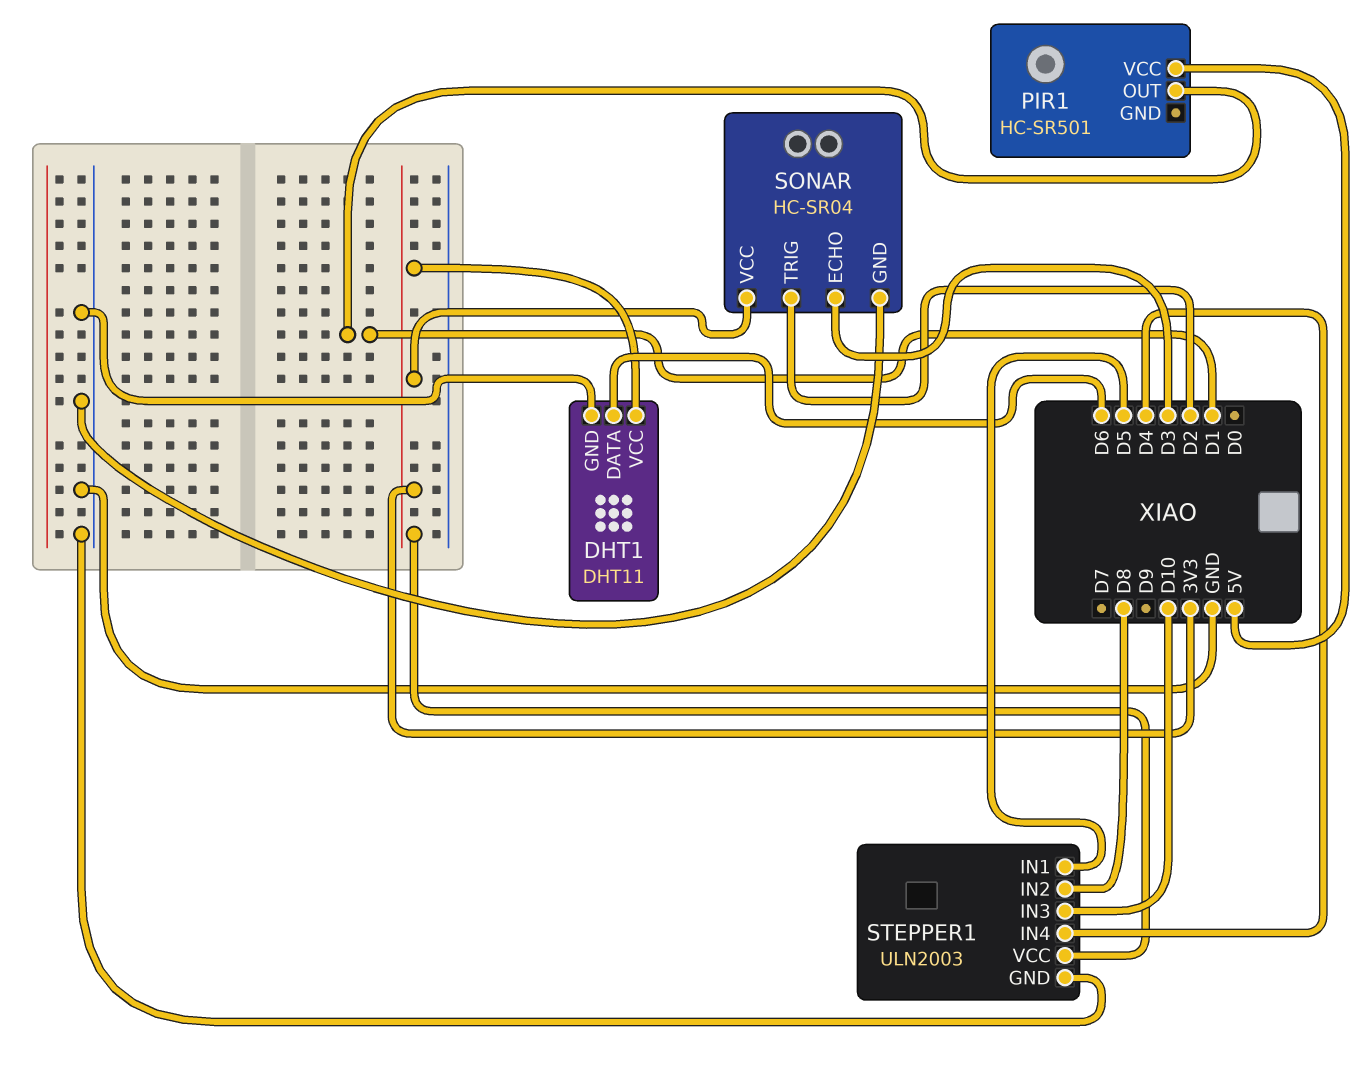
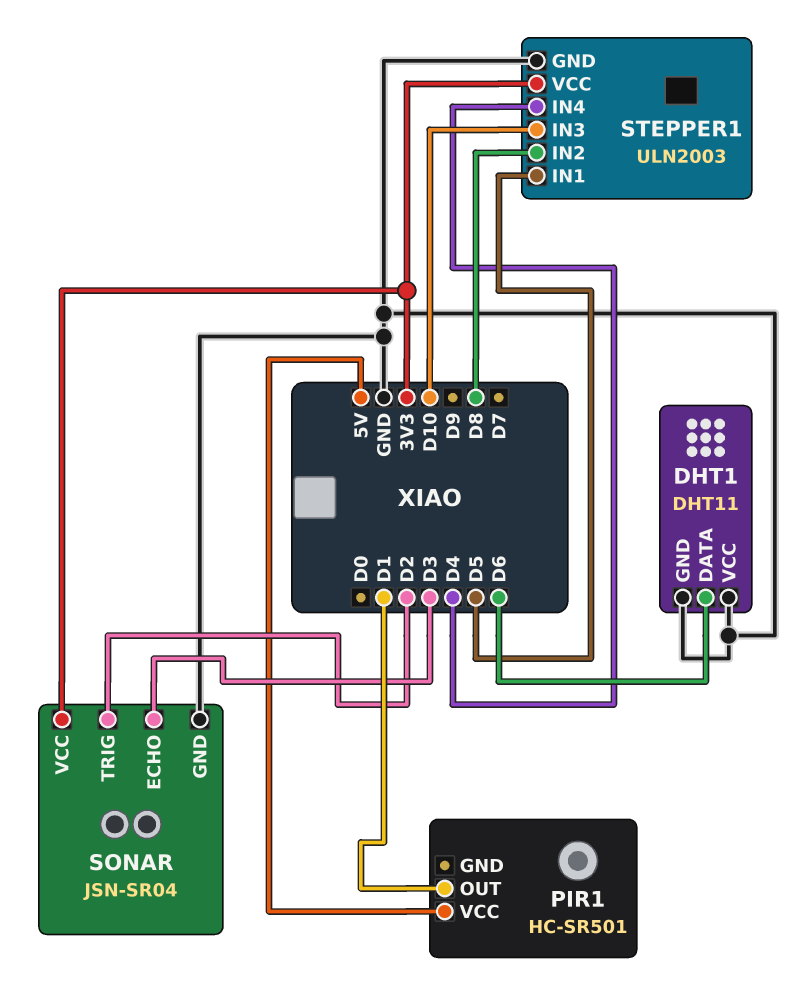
DHT1 pin VCC: 3V3 -> GND
SONAR: HC-SR04 -> JSN-SR04

